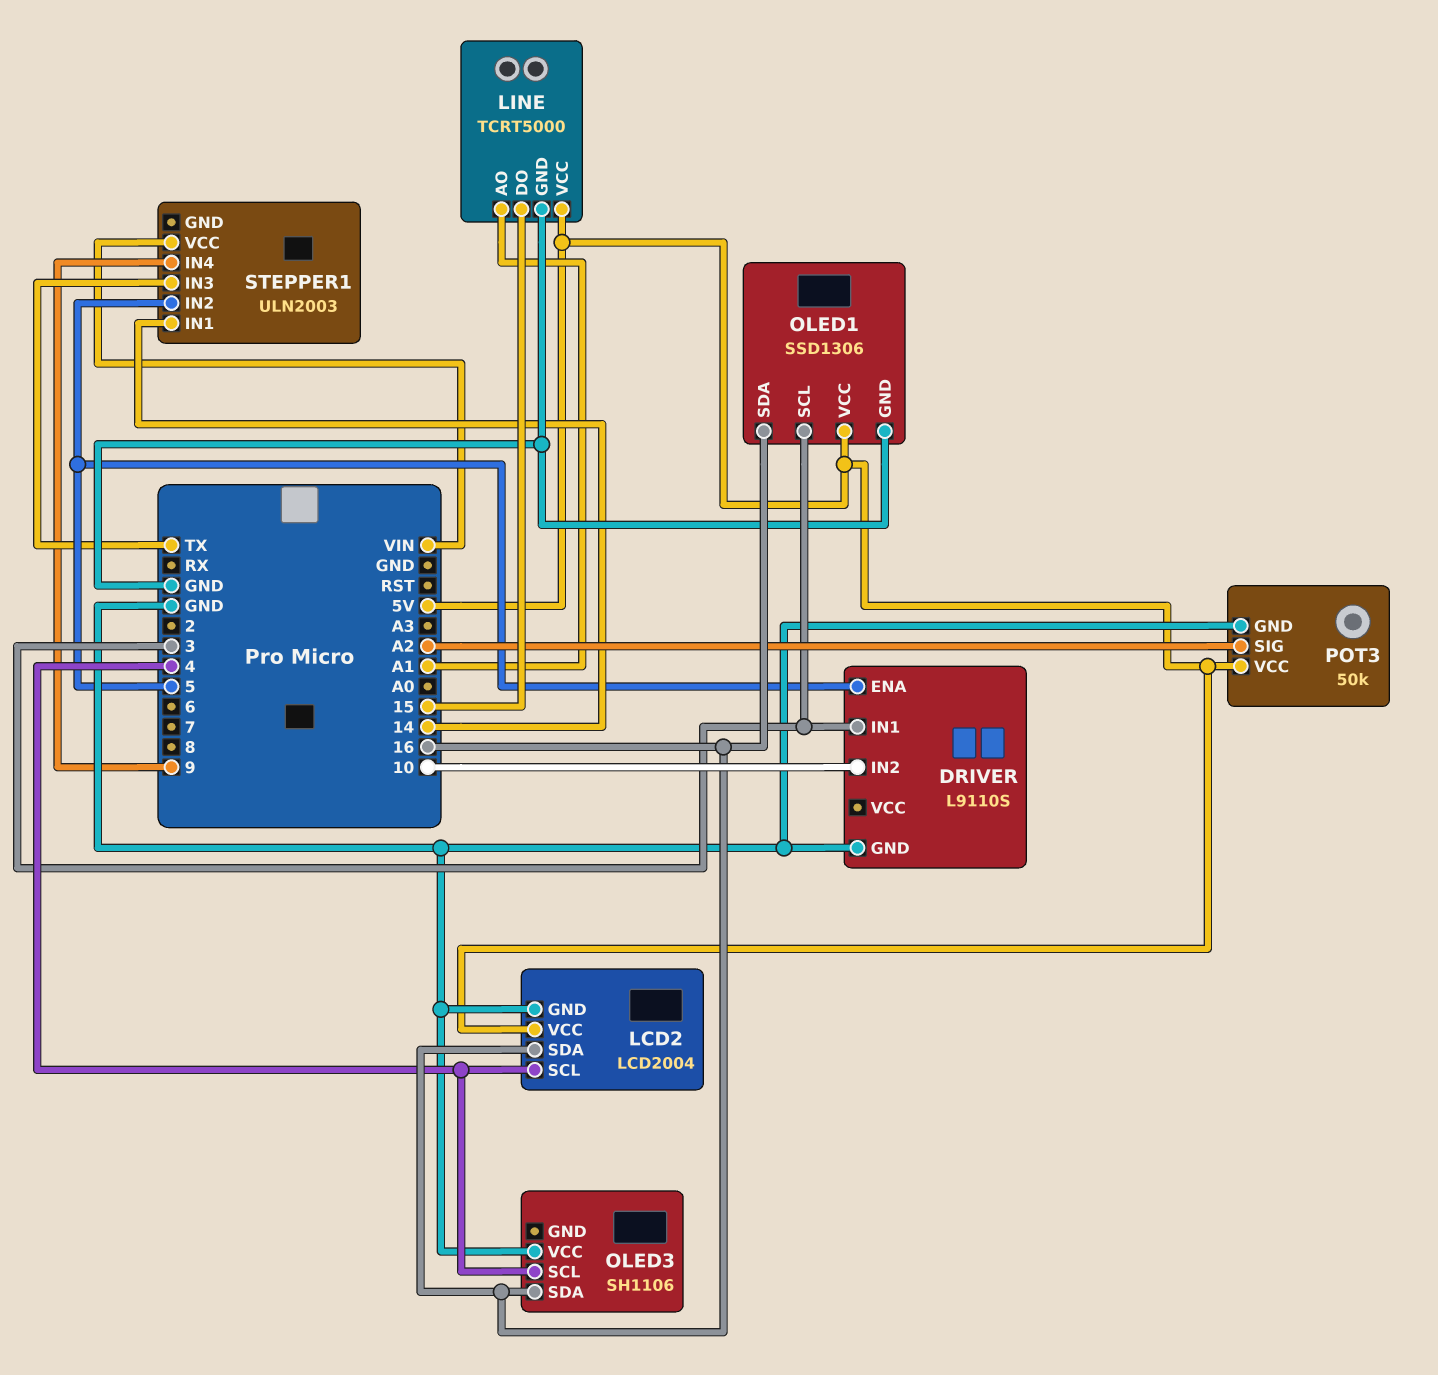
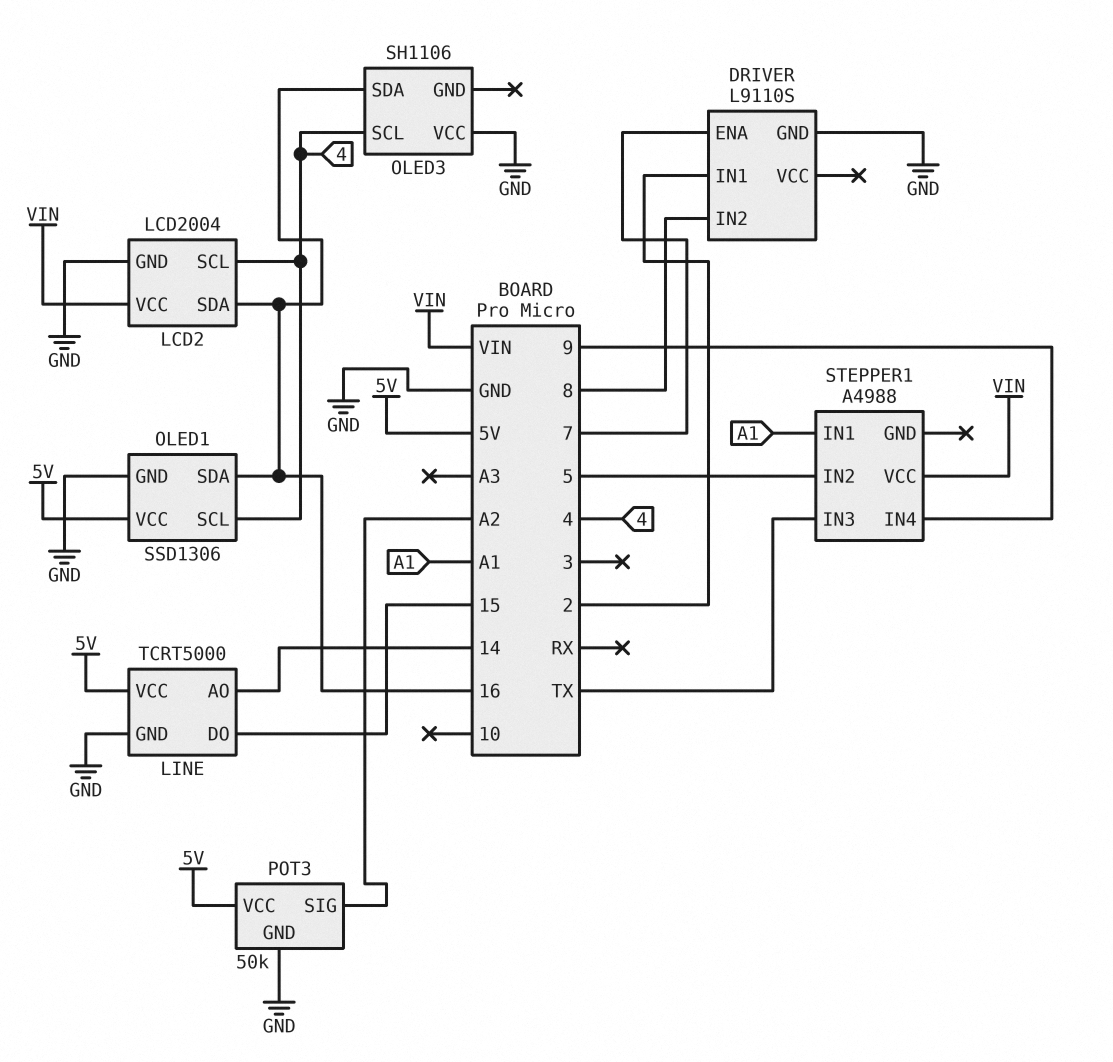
DRIVER pin ENA: 5 -> 7
DRIVER pin IN1: 3 -> 2
DRIVER pin IN2: 10 -> 8
LCD2 pin VCC: 5V -> VIN
LINE pin AO: A1 -> 14
OLED1 pin SCL: 3 -> 4
STEPPER1: ULN2003 -> A4988
STEPPER1 pin IN1: 14 -> A1

